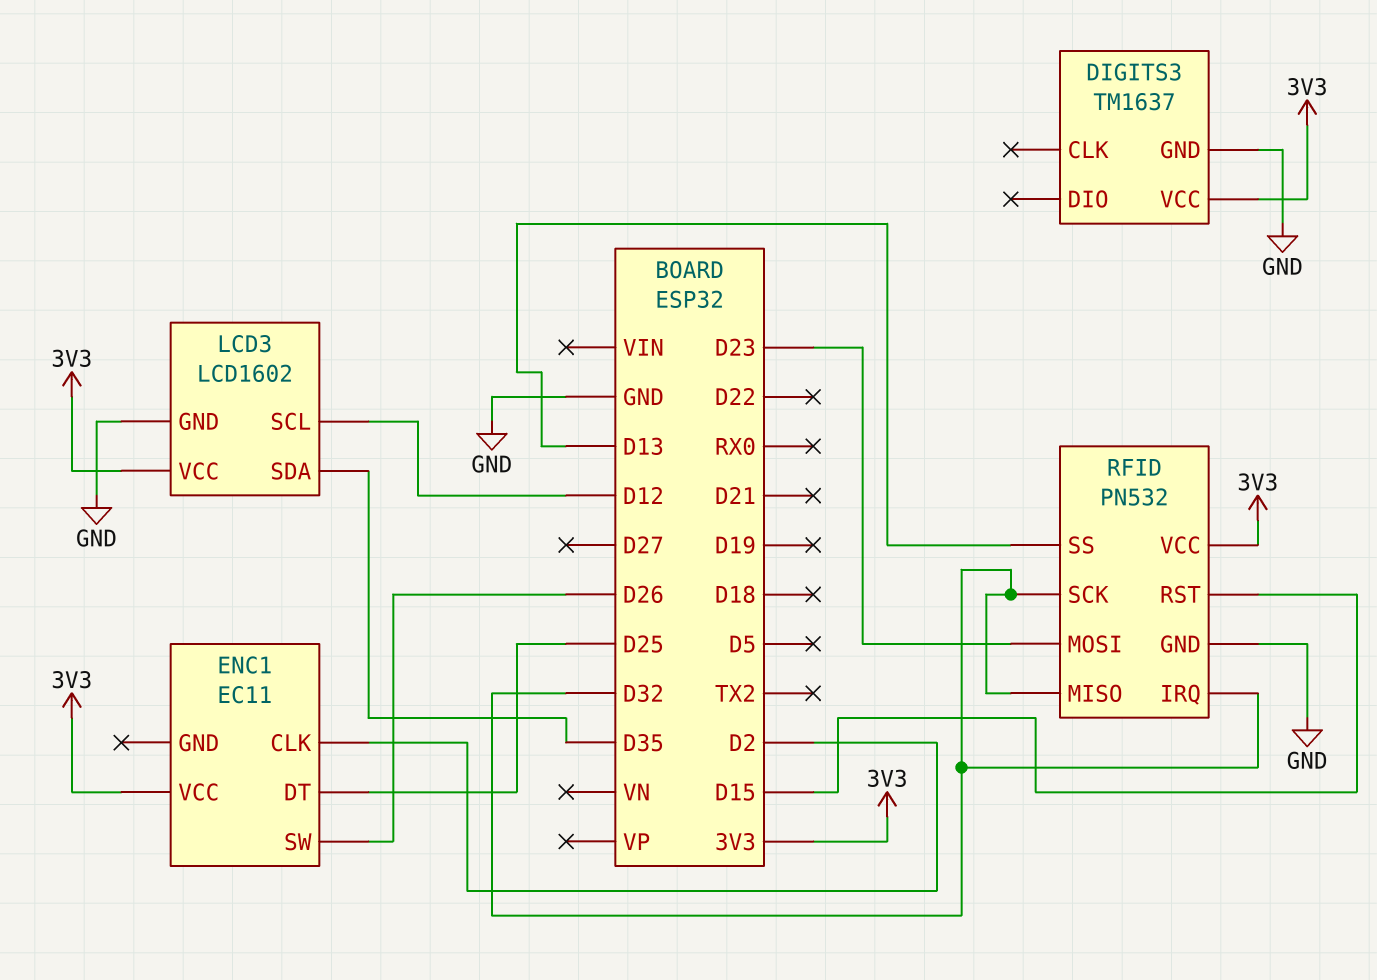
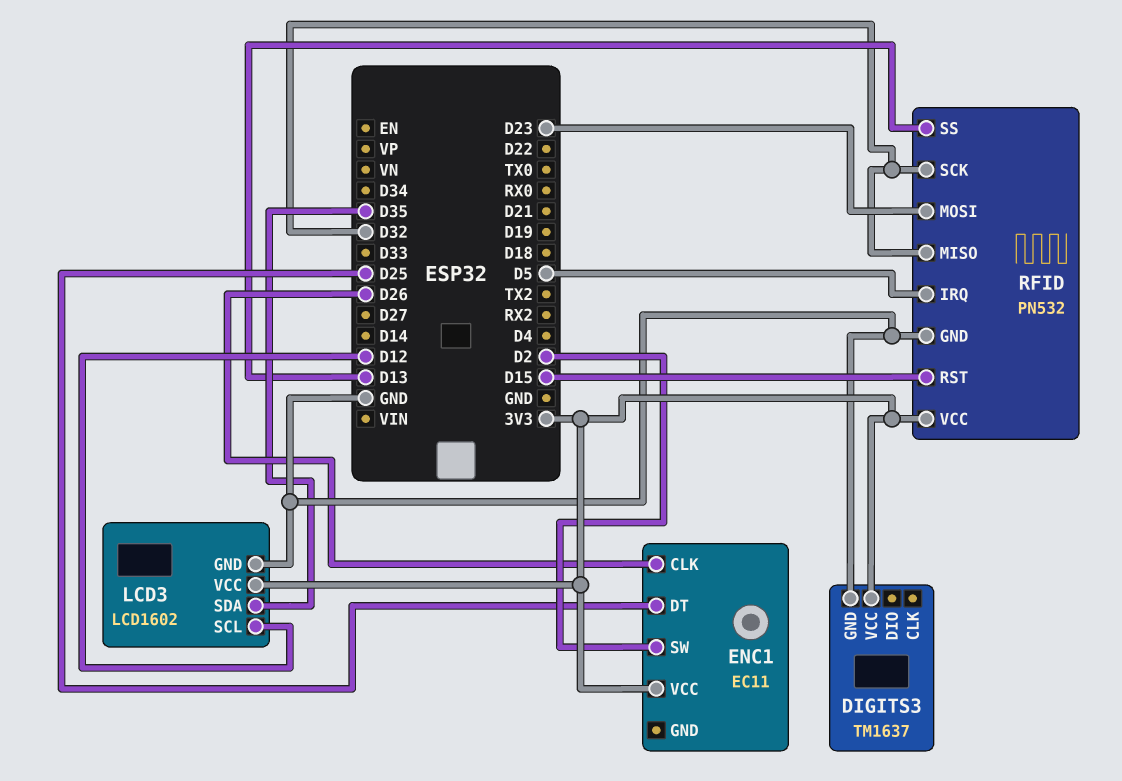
ENC1 pin CLK: D2 -> D26
ENC1 pin SW: D26 -> D2
RFID pin IRQ: D32 -> D5

